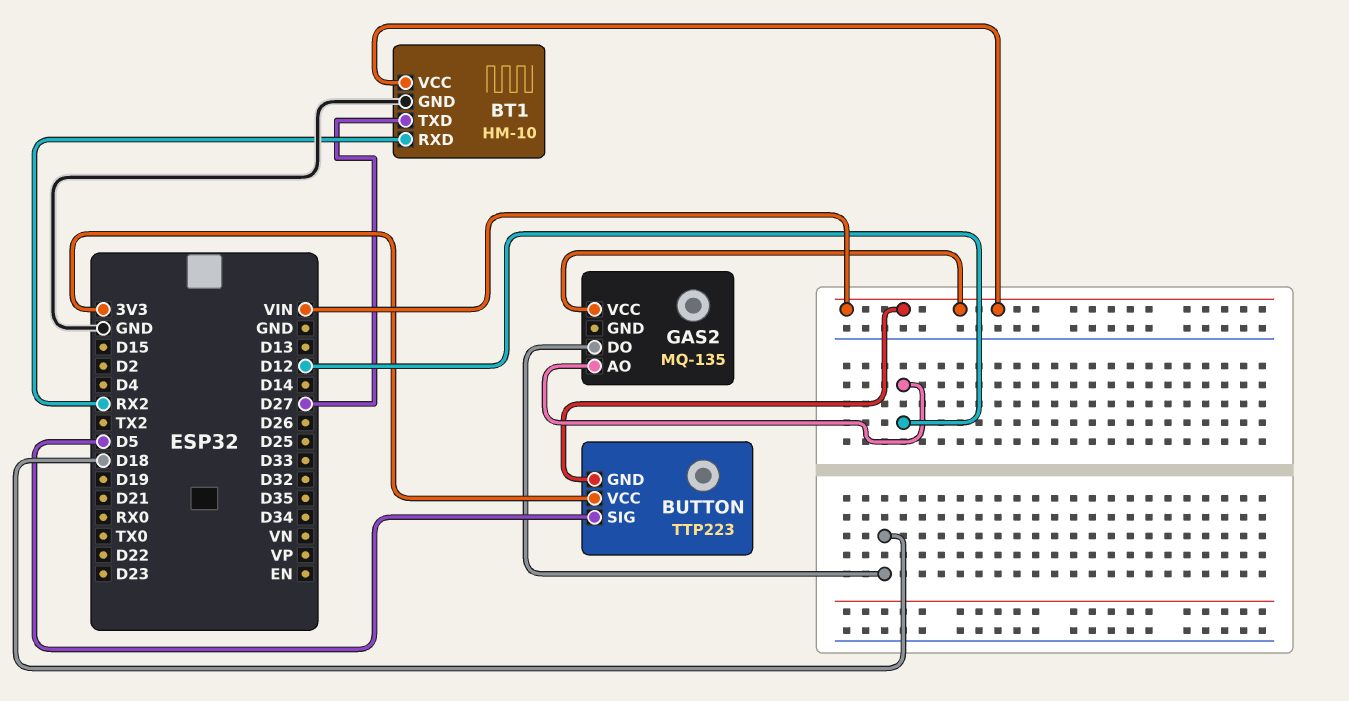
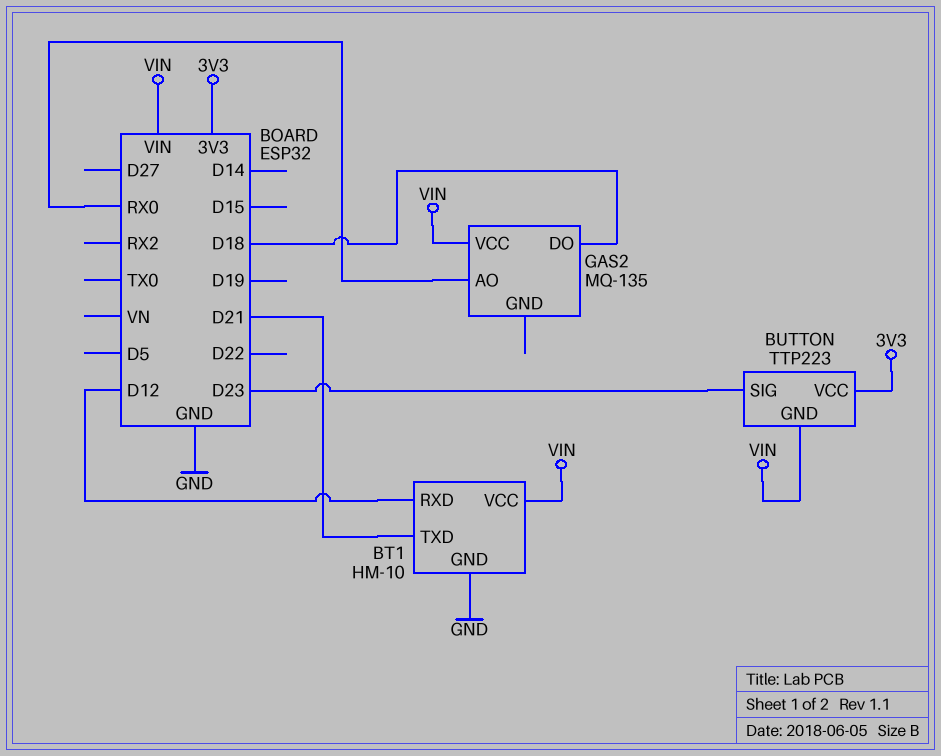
BT1 pin RXD: RX2 -> D12
BT1 pin TXD: D27 -> D21
BUTTON pin SIG: D5 -> D23
GAS2 pin AO: D12 -> RX0

